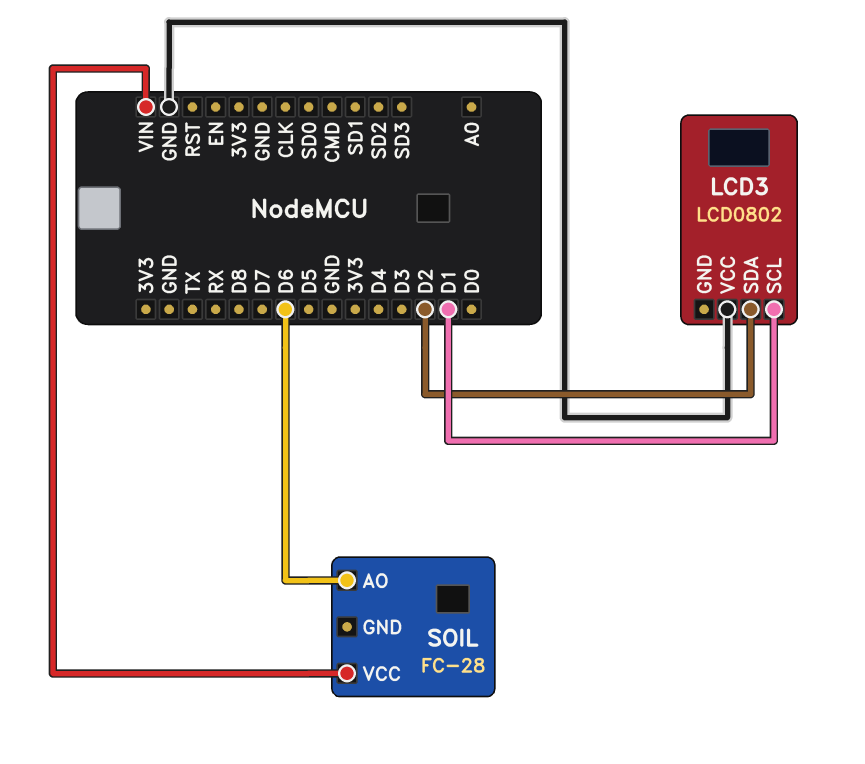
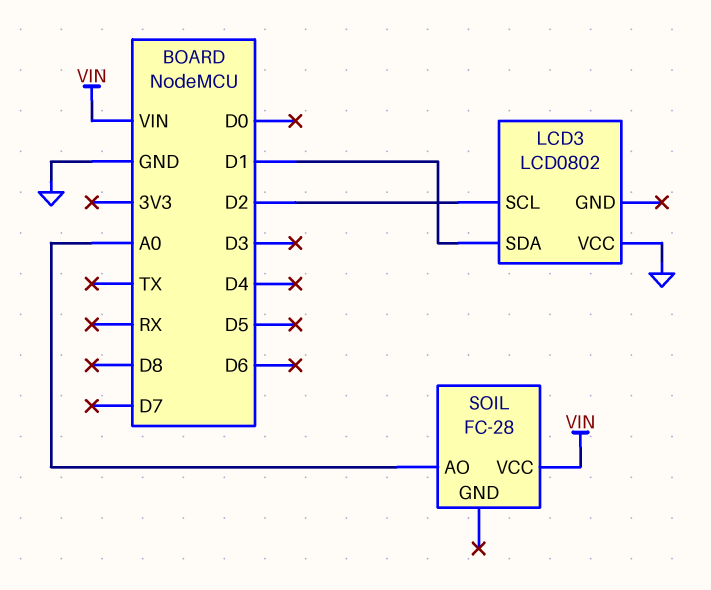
LCD3 pin SCL: D1 -> D2
LCD3 pin SDA: D2 -> D1
SOIL pin AO: D6 -> A0

